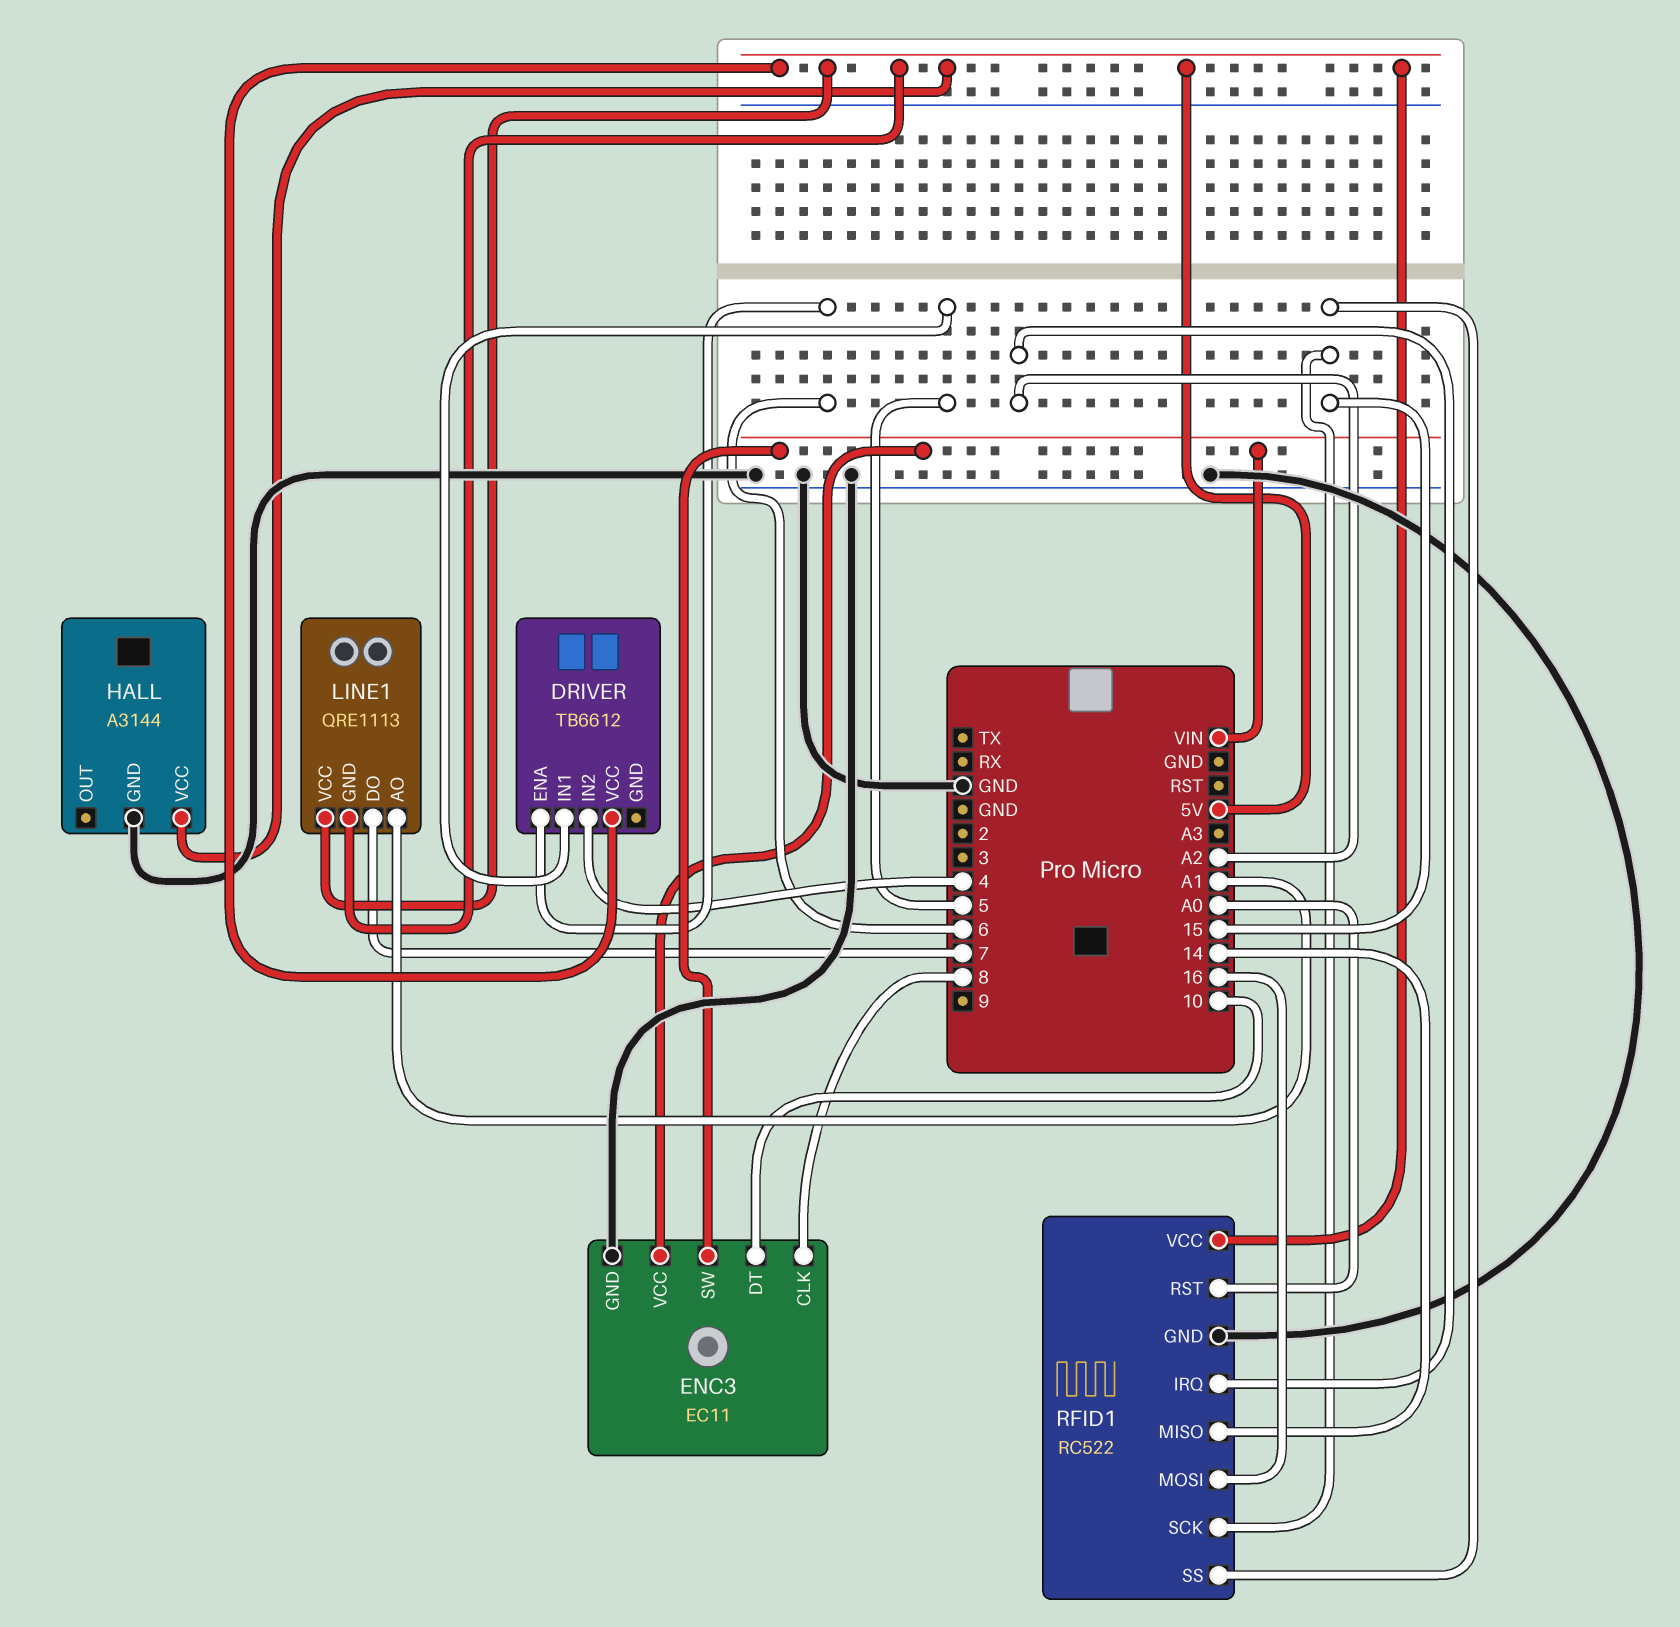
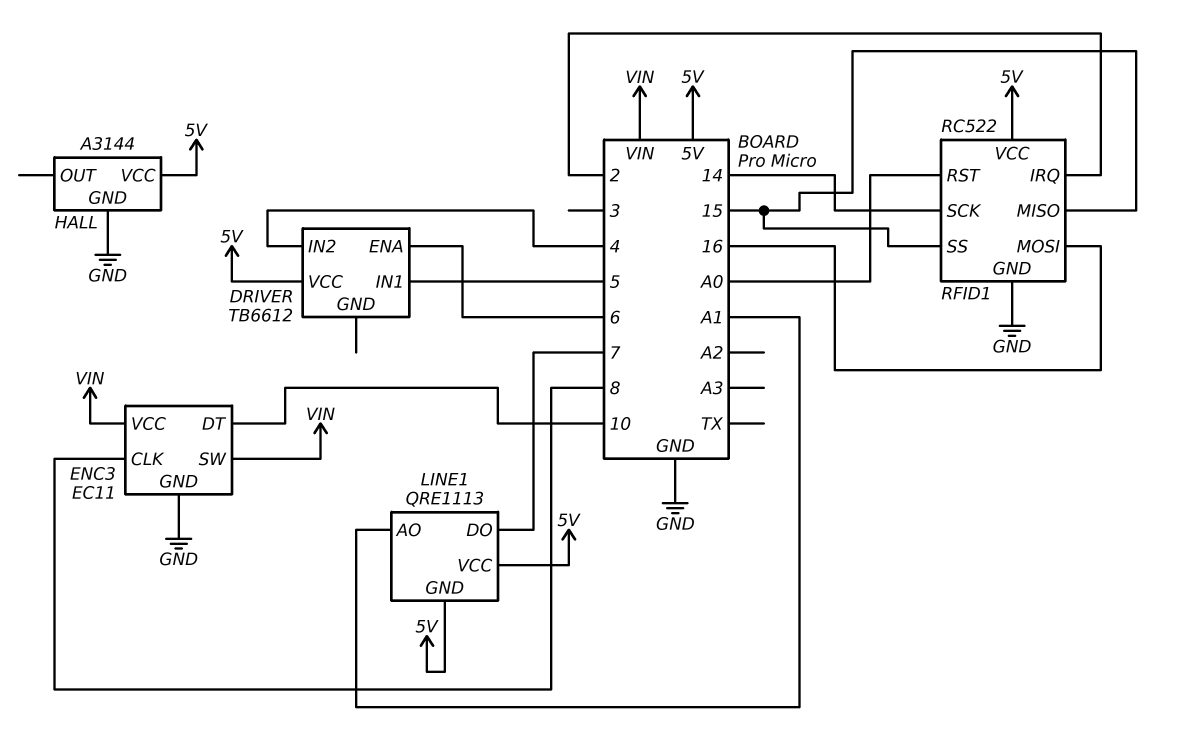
RFID1 pin IRQ: A2 -> 2
RFID1 pin MISO: 14 -> 15
RFID1 pin SCK: 15 -> 14

